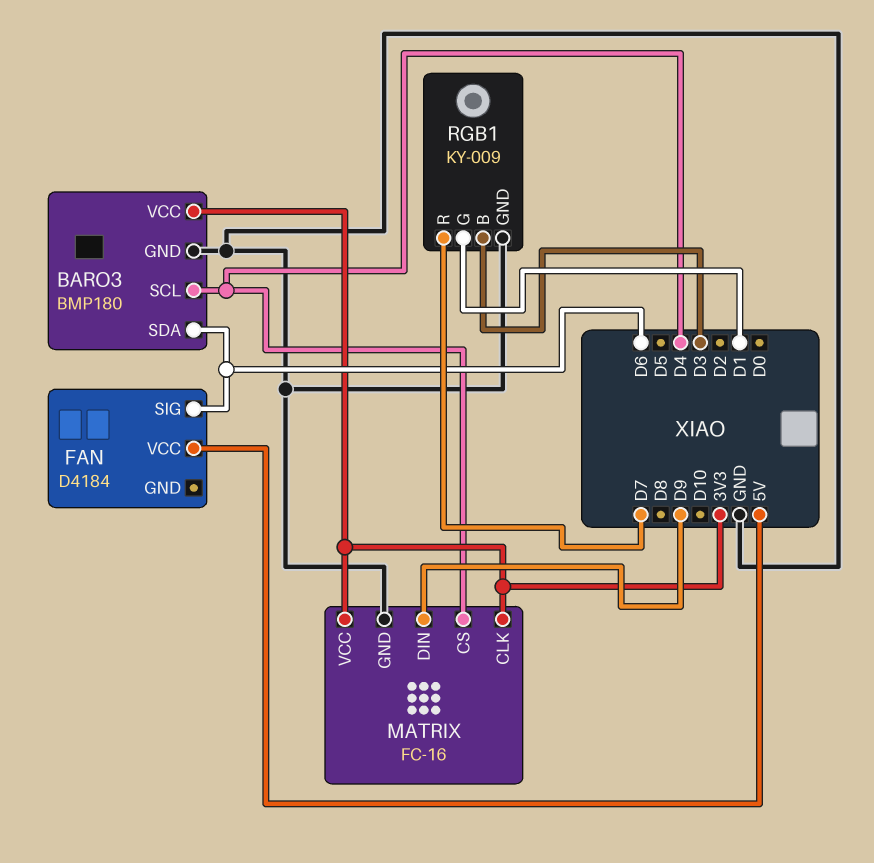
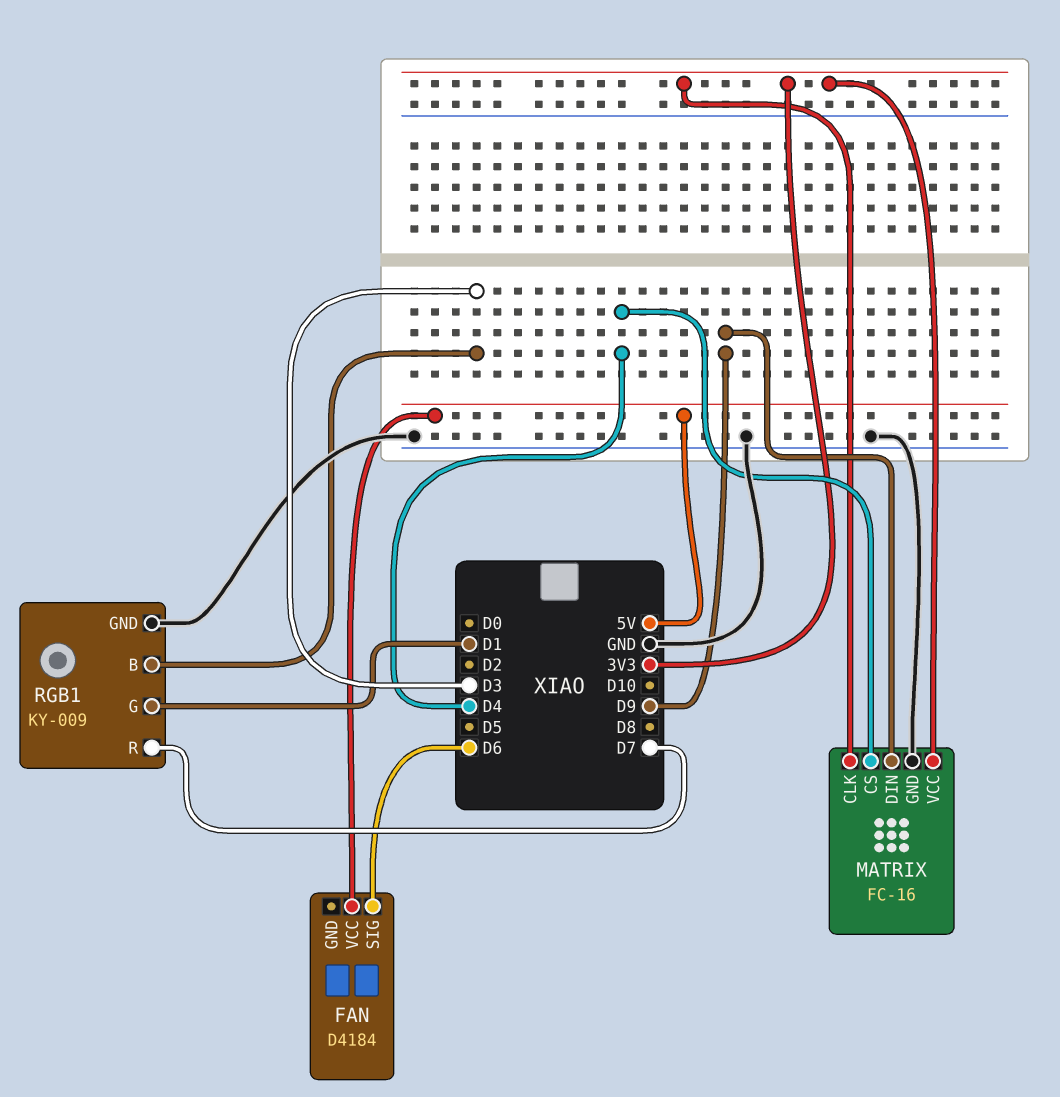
BARO3: BMP180 -> none
BARO3 pin GND: GND -> none
BARO3 pin SCL: D4 -> none
BARO3 pin SDA: D6 -> none
BARO3 pin VCC: 3V3 -> none

